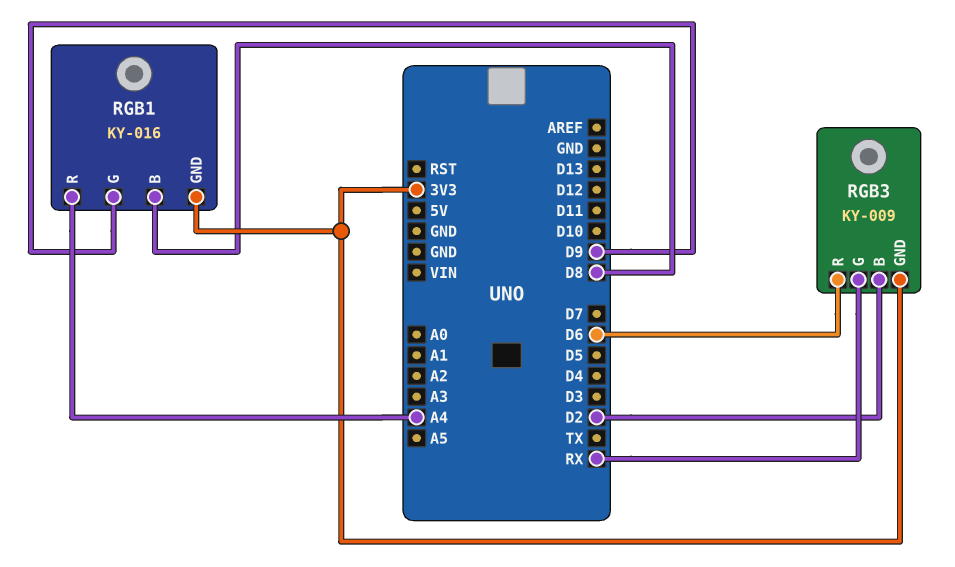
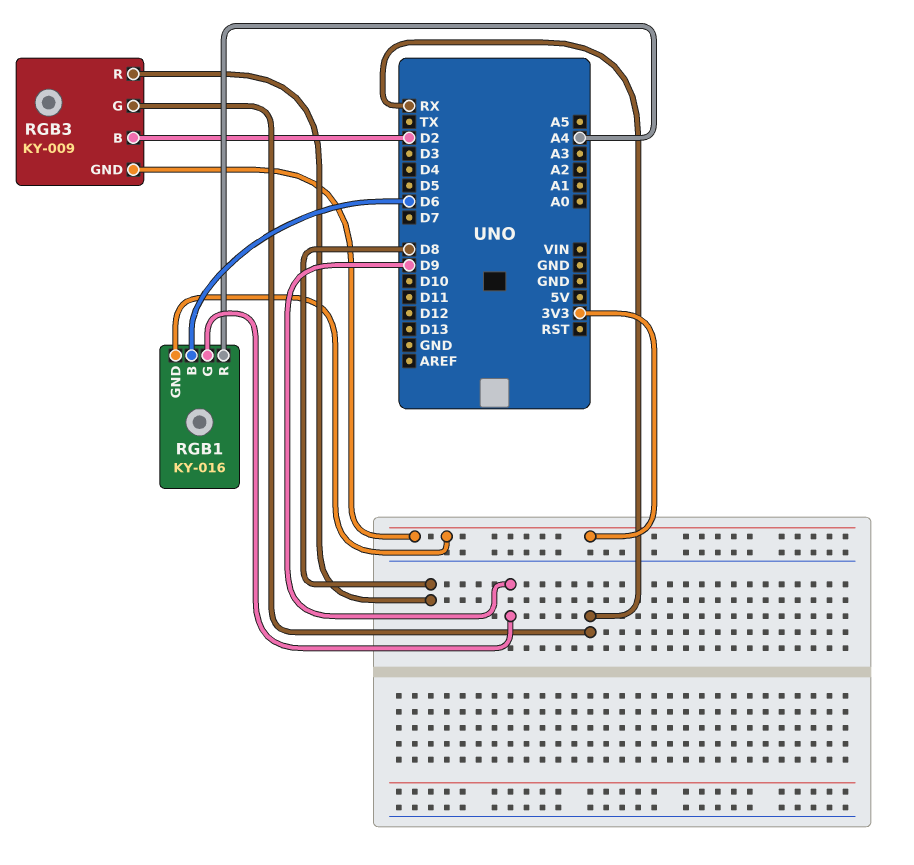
RGB1 pin B: D8 -> D6
RGB3 pin R: D6 -> D8

